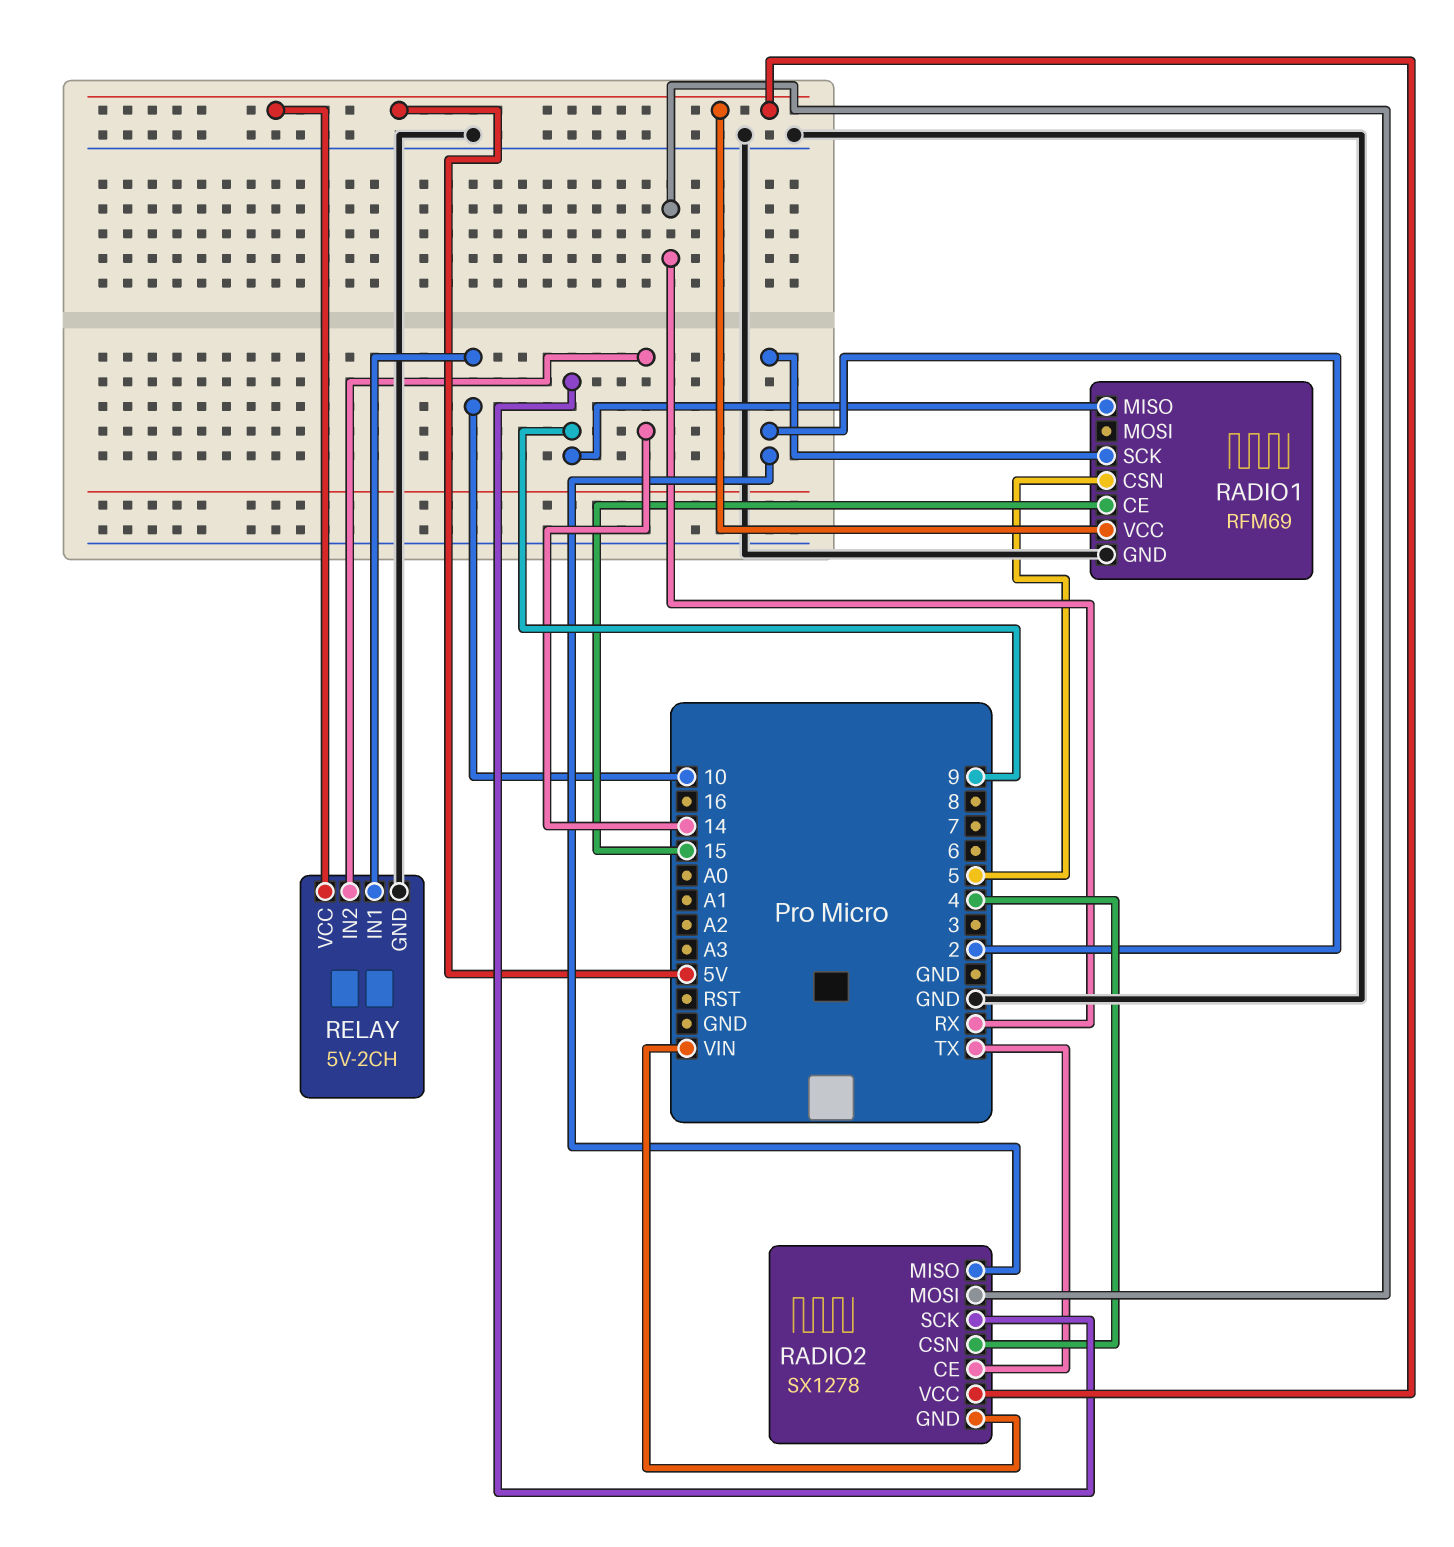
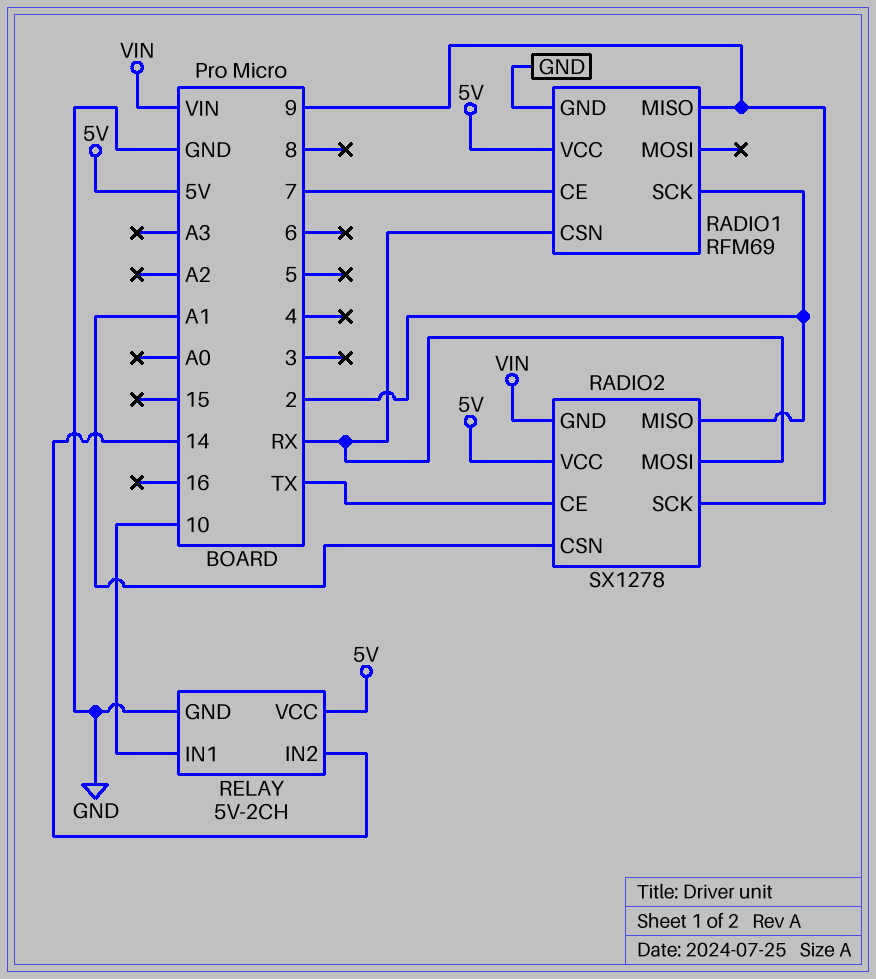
RADIO1 pin CE: 15 -> 7
RADIO1 pin CSN: 5 -> RX
RADIO2 pin CSN: 4 -> A1

